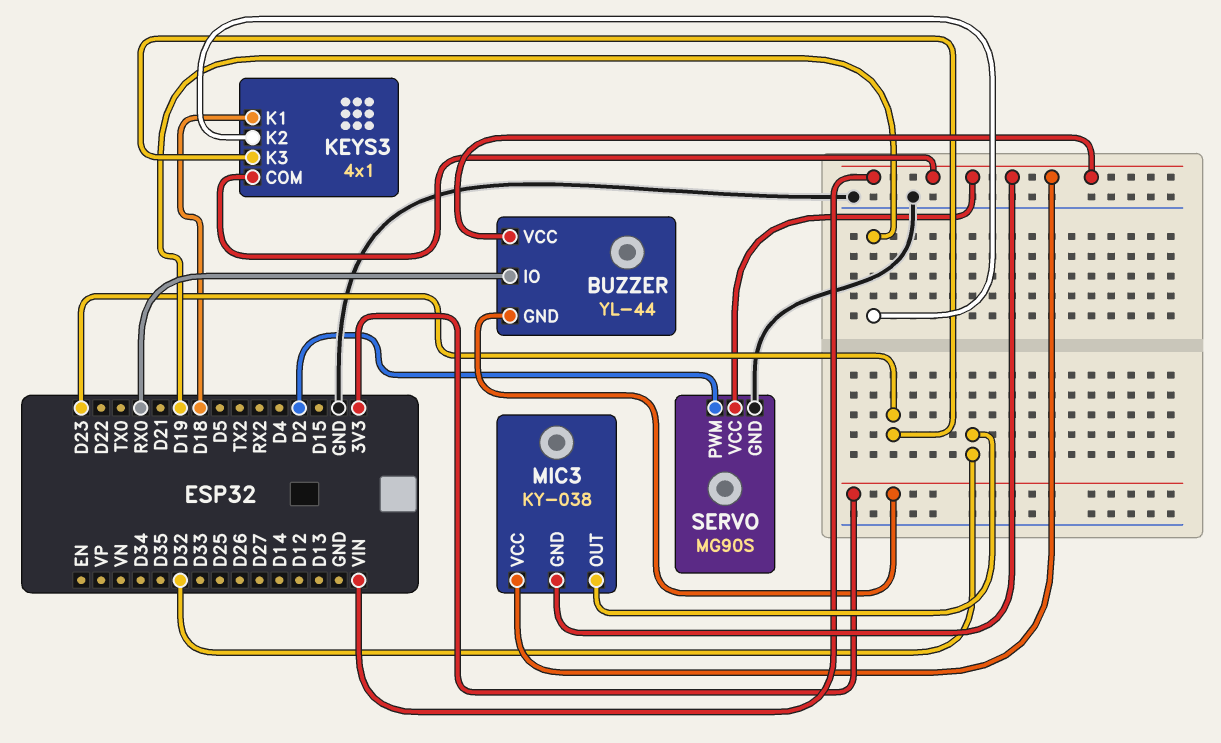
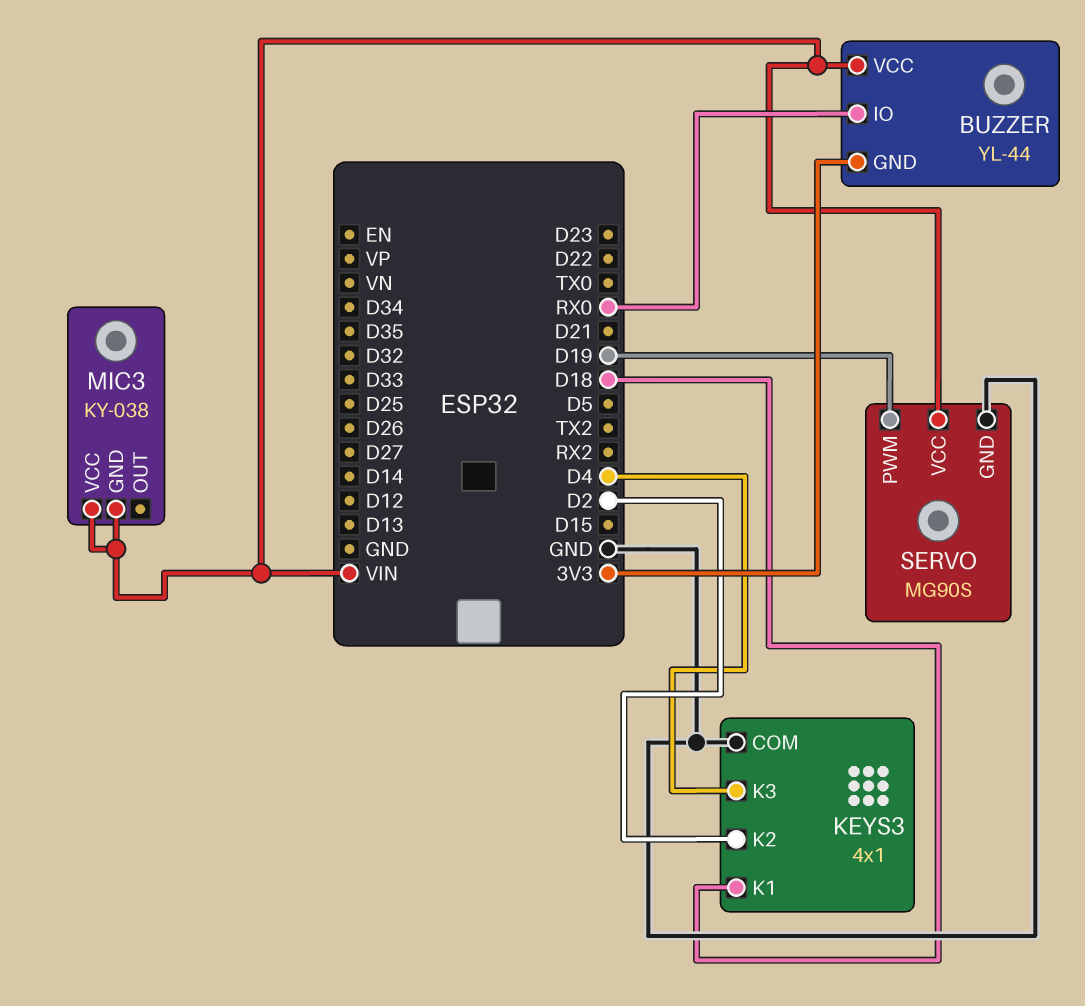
KEYS3 pin COM: VIN -> GND
KEYS3 pin K2: D19 -> D2
KEYS3 pin K3: D23 -> D4
MIC3 pin OUT: D32 -> none
SERVO pin PWM: D2 -> D19

